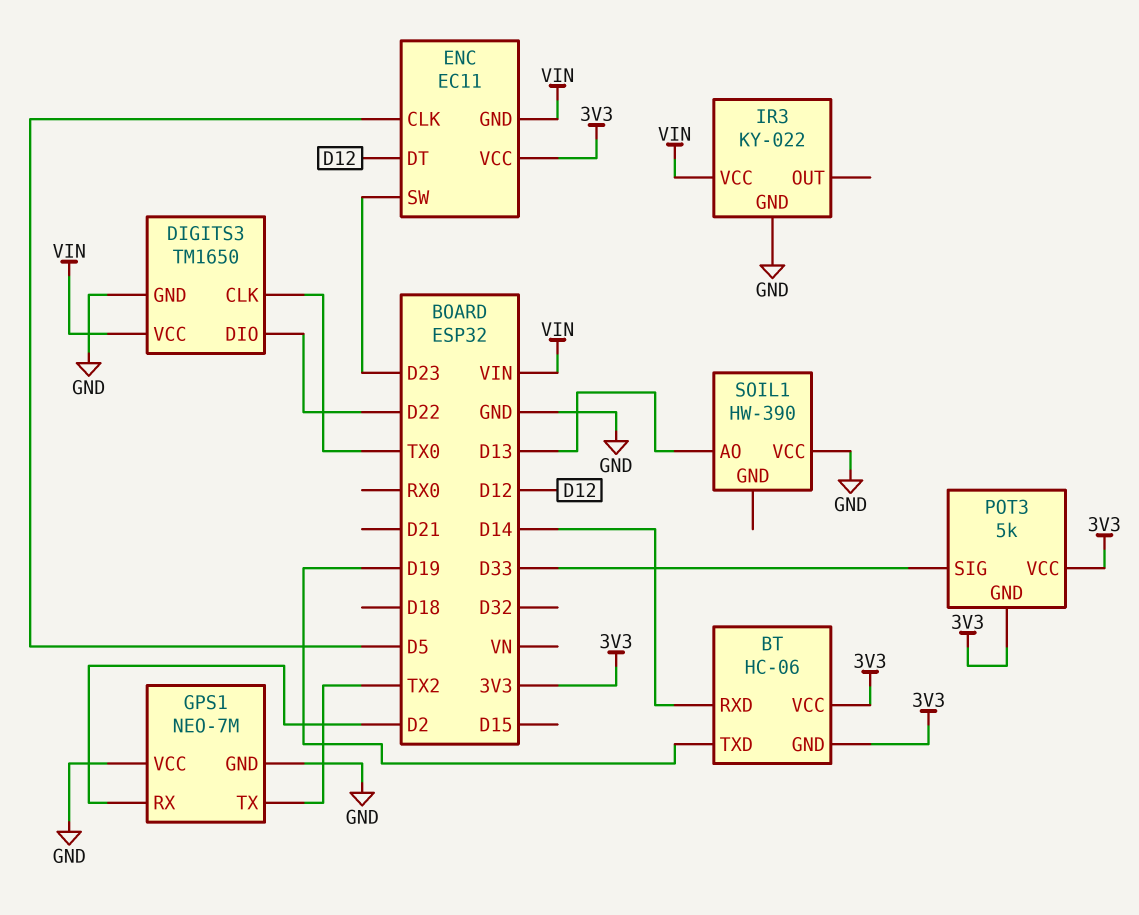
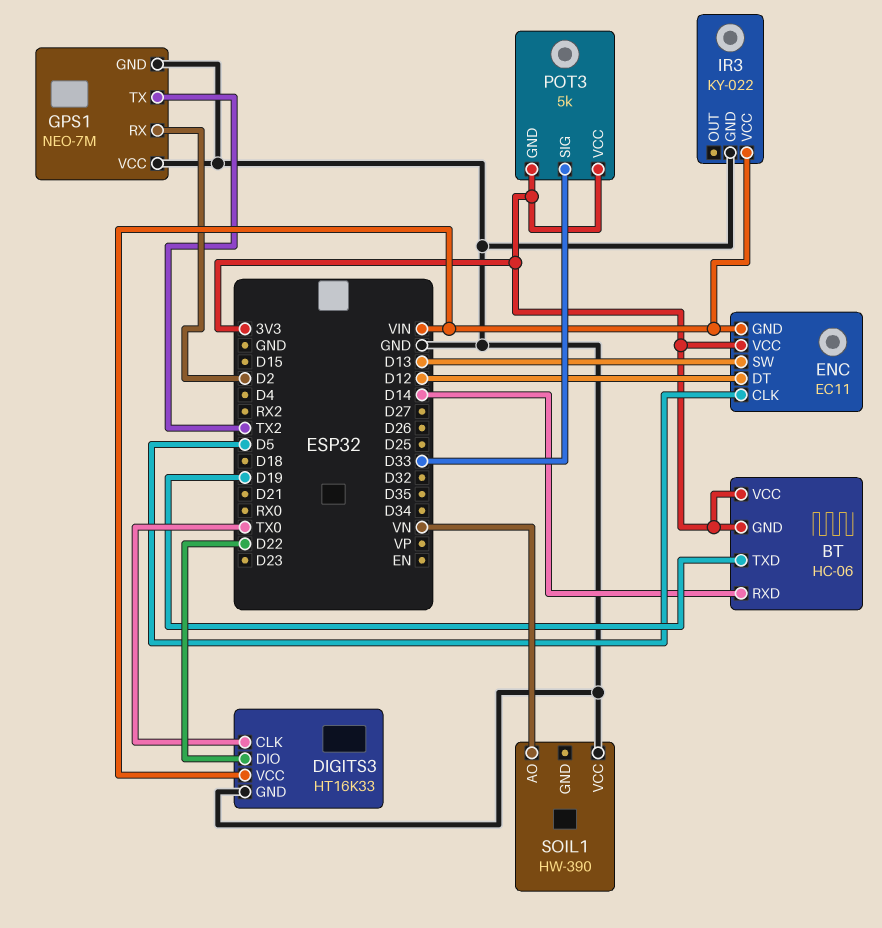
DIGITS3: TM1650 -> HT16K33
ENC pin SW: D23 -> D13
SOIL1 pin AO: D13 -> VN

